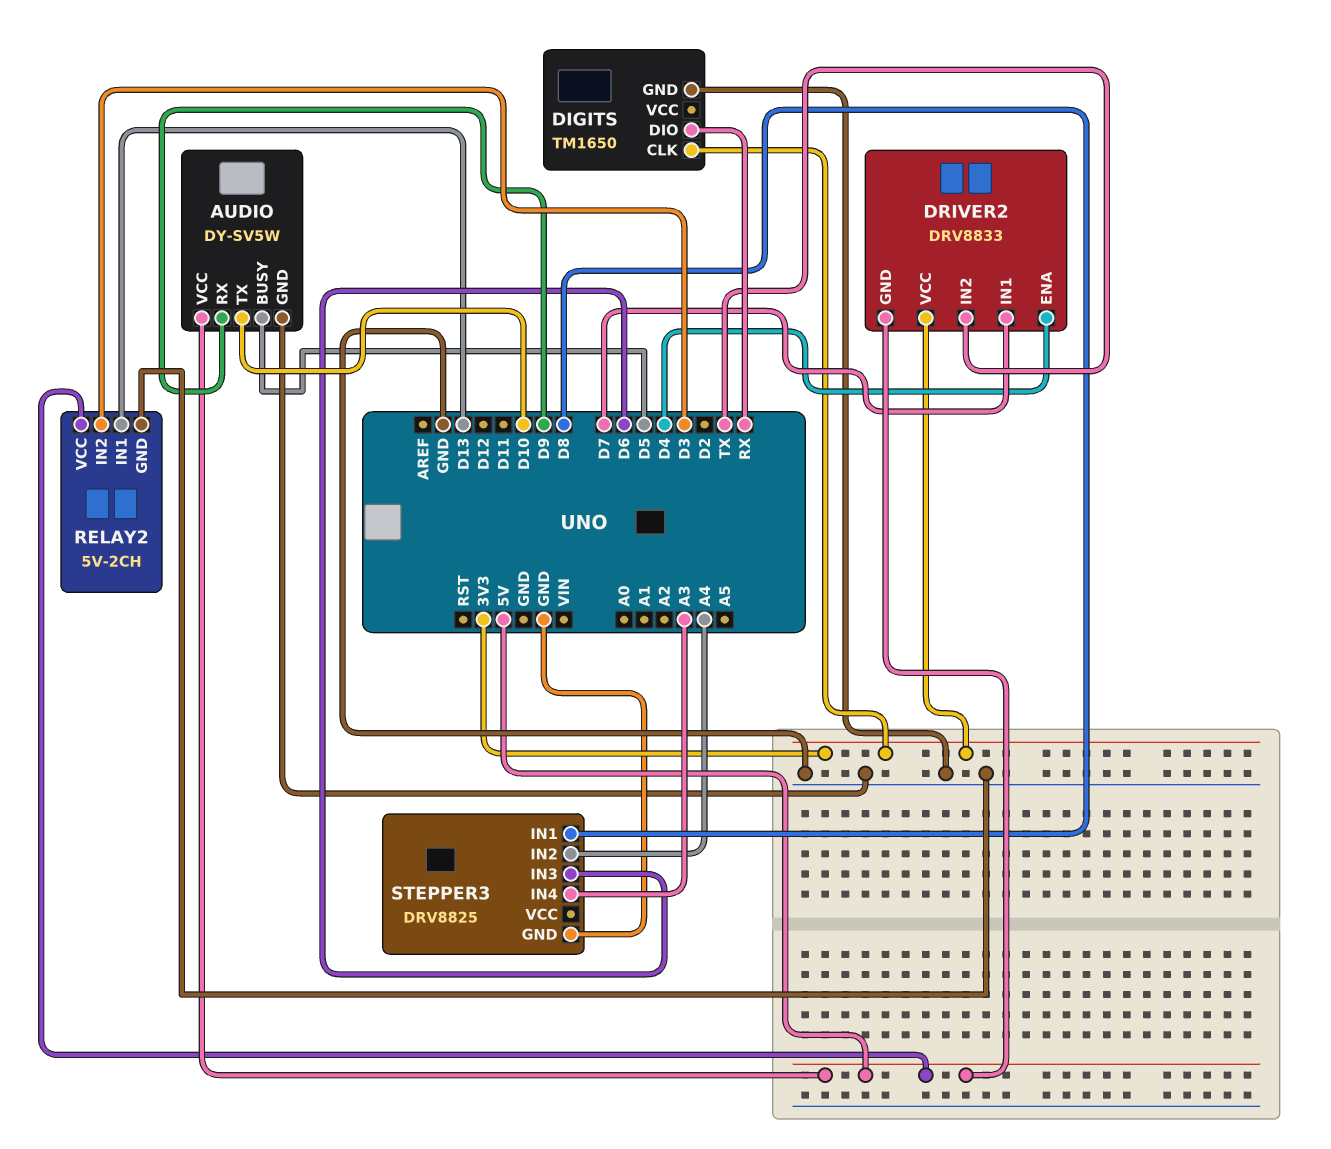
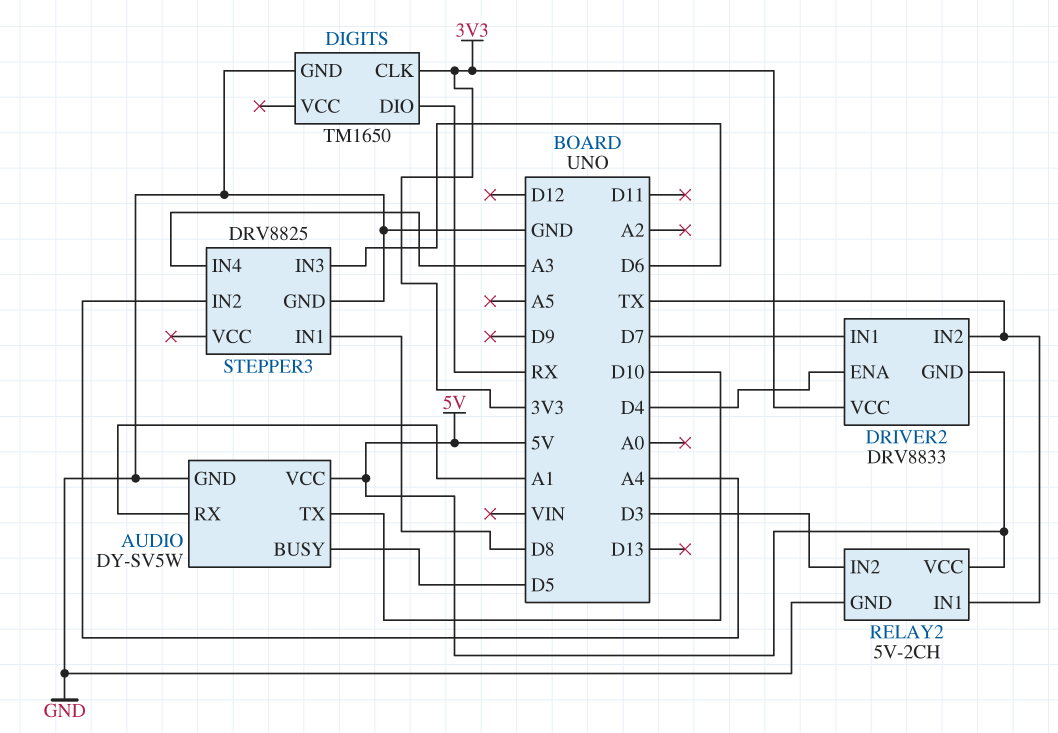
AUDIO pin RX: D9 -> A1
RELAY2 pin IN1: D13 -> TX

